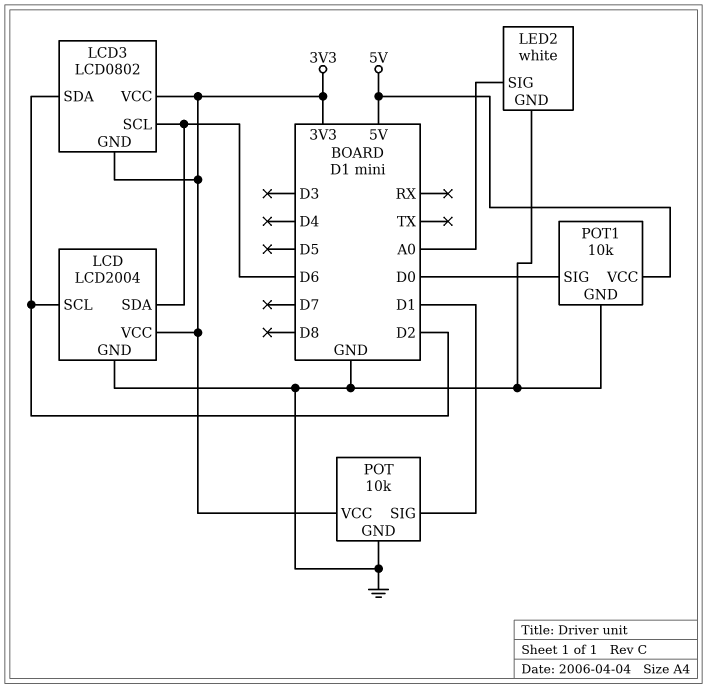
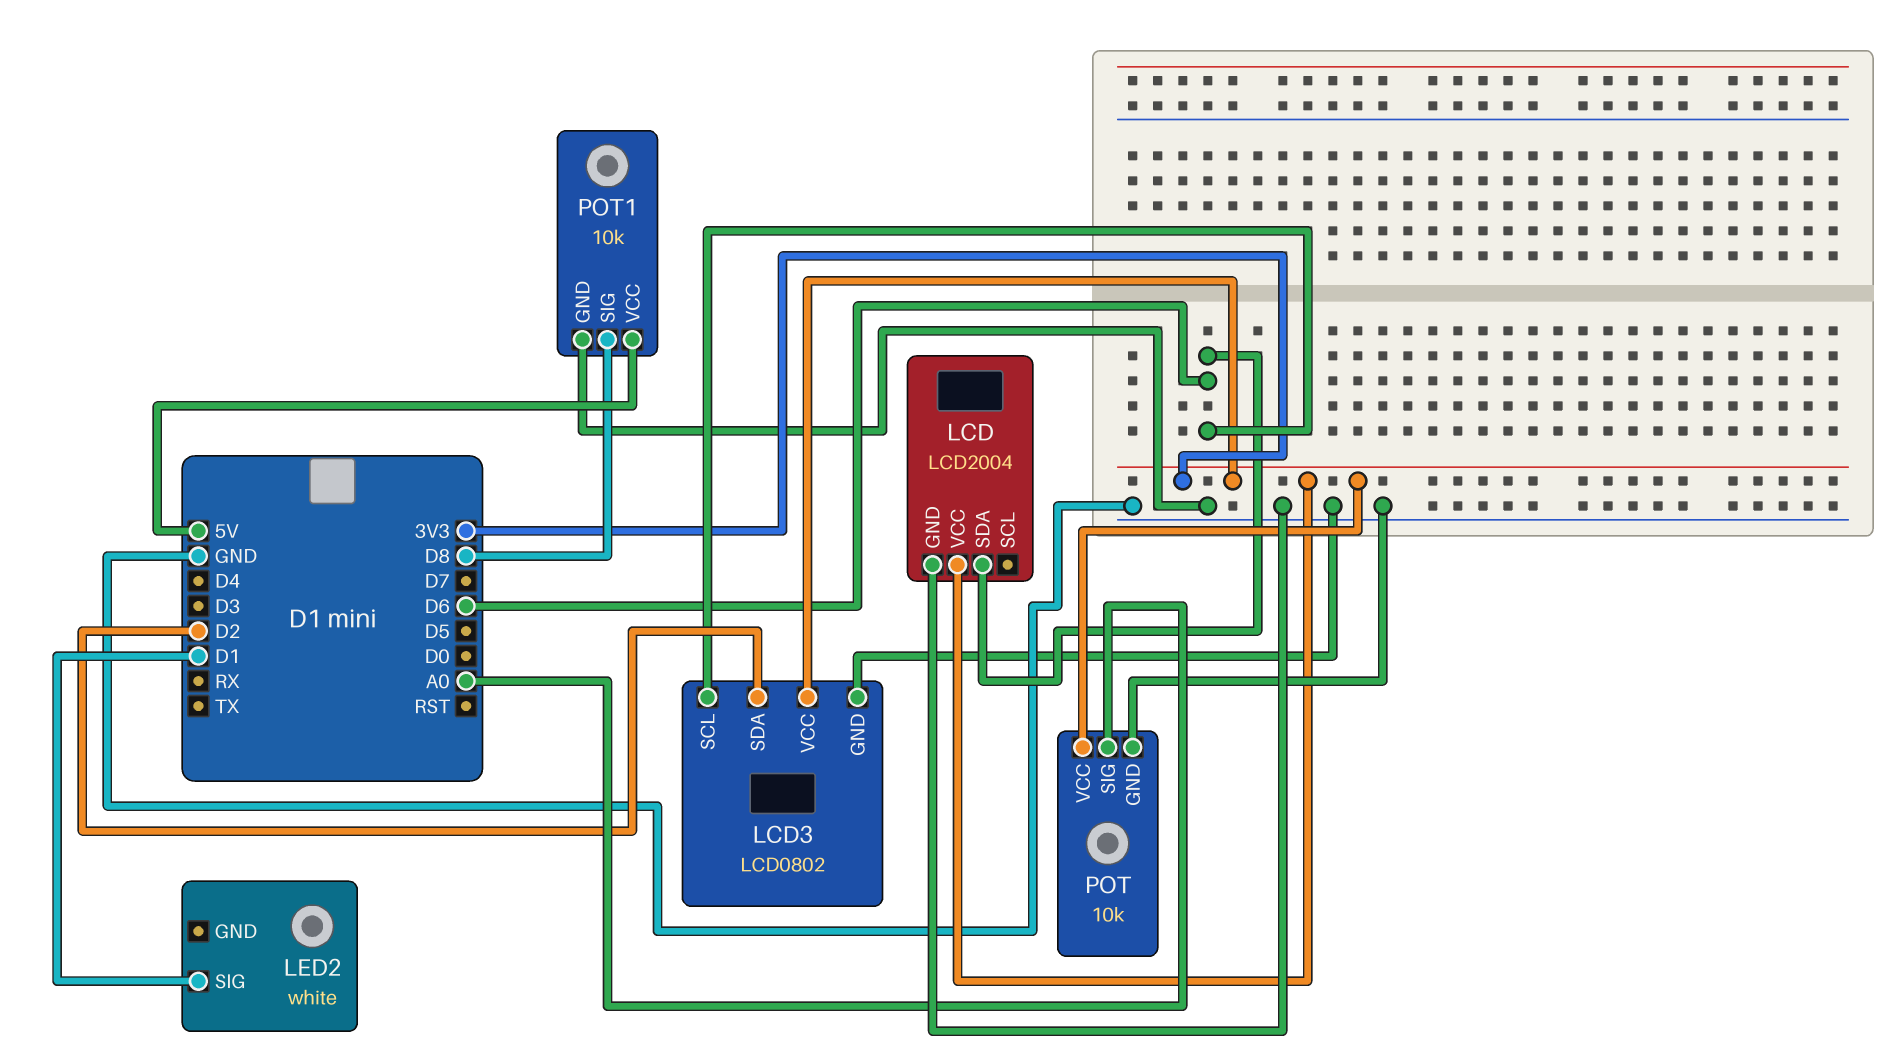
LCD pin SCL: D2 -> none
LCD3 pin GND: 3V3 -> GND
LED2 pin GND: GND -> none
LED2 pin SIG: A0 -> D1
POT pin SIG: D1 -> A0
POT1 pin SIG: D0 -> D8

